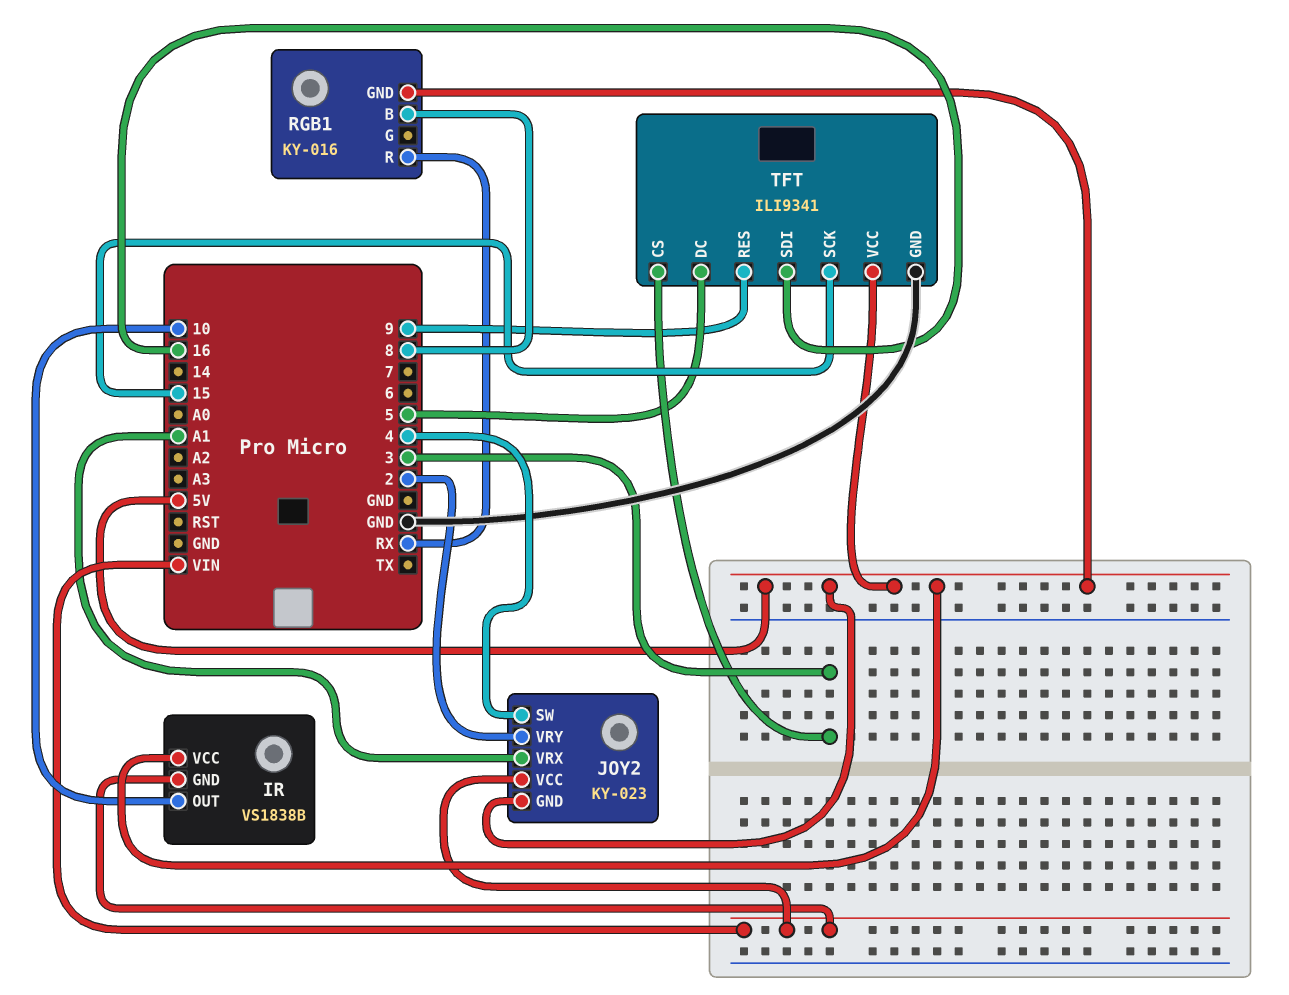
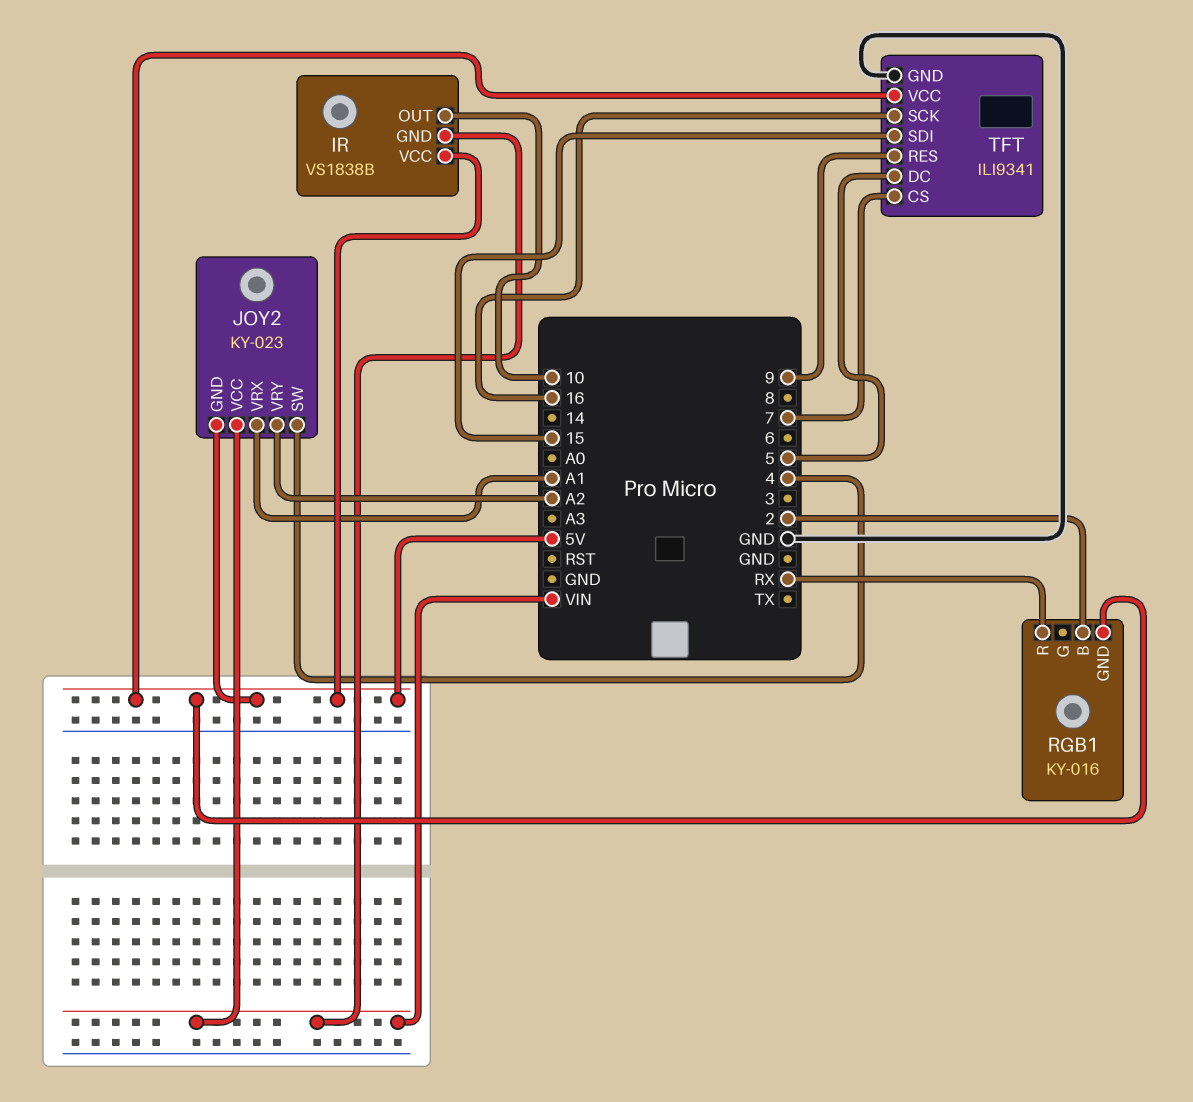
JOY2 pin VRY: 2 -> A2
RGB1 pin B: 8 -> 2
TFT pin CS: 3 -> 7
TFT pin SCK: 15 -> 16
TFT pin SDI: 16 -> 15

